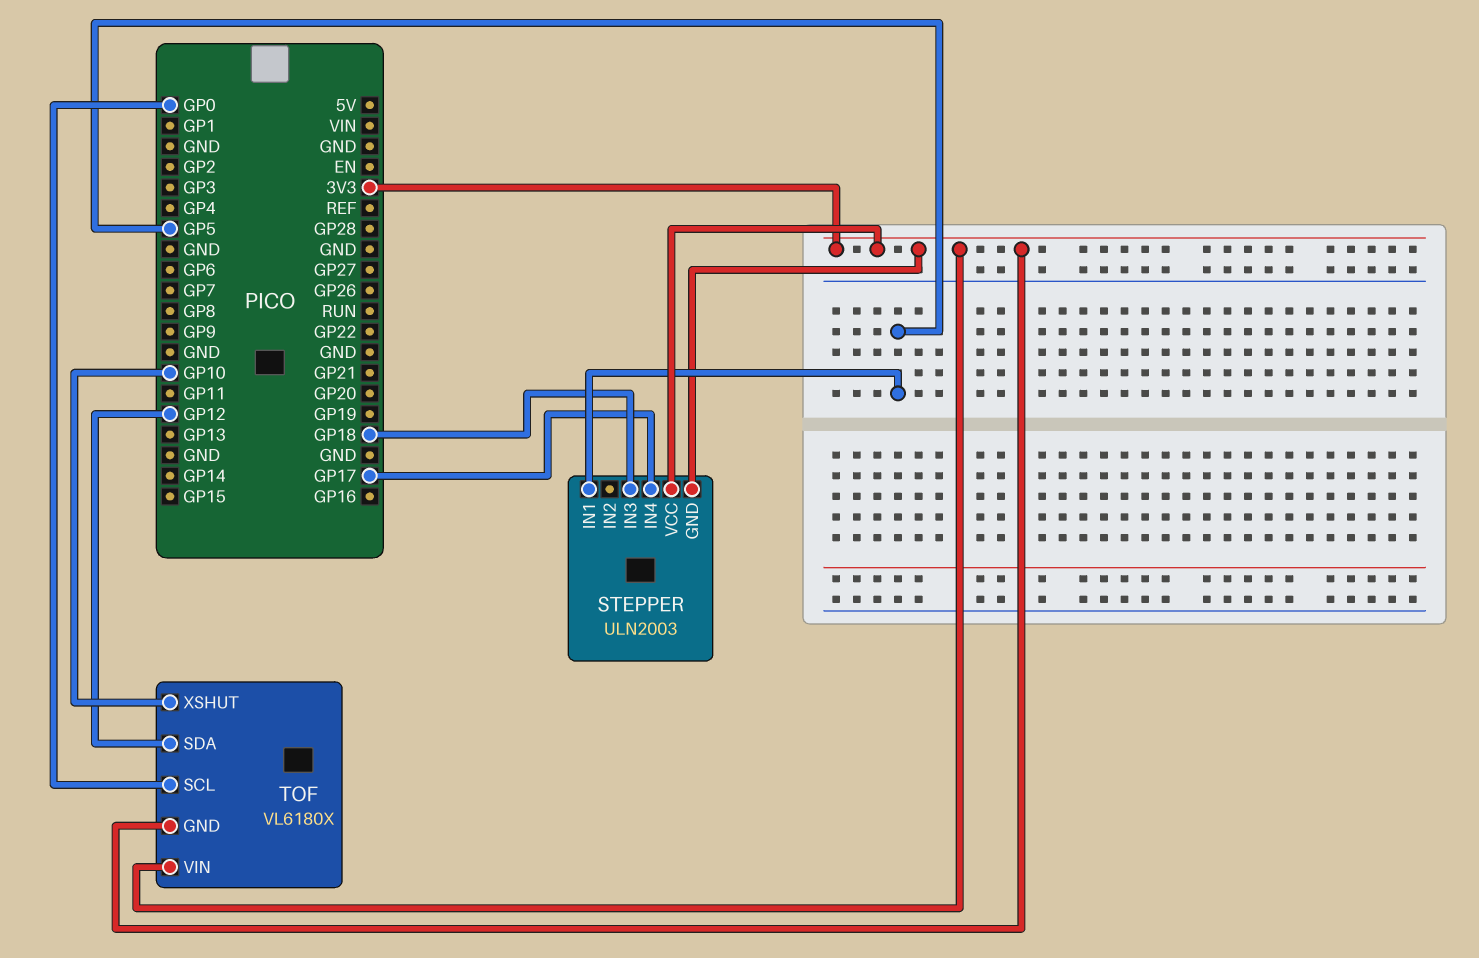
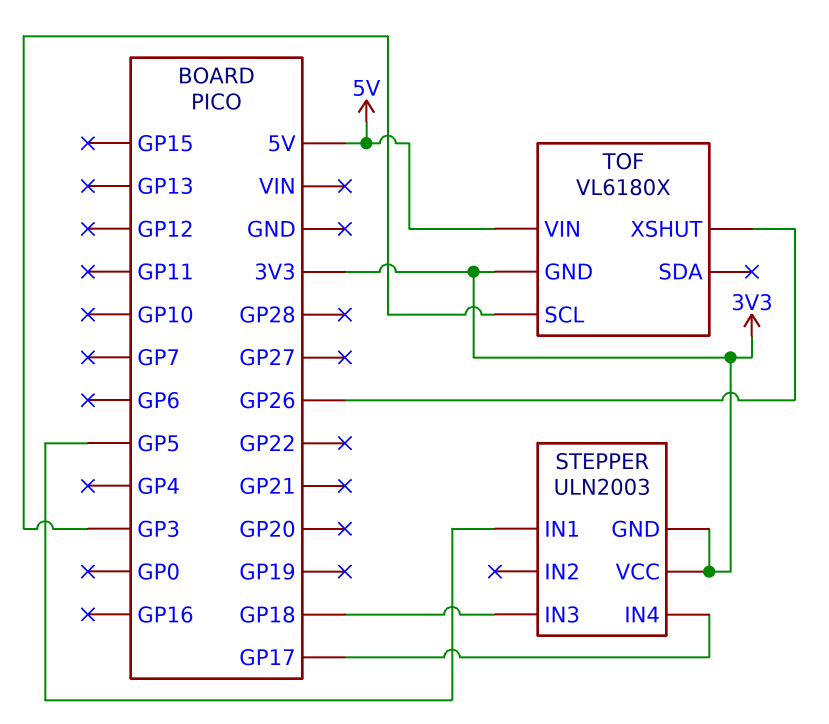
TOF pin SCL: GP0 -> GP3
TOF pin SDA: GP12 -> none
TOF pin VIN: 3V3 -> 5V
TOF pin XSHUT: GP10 -> GP26

